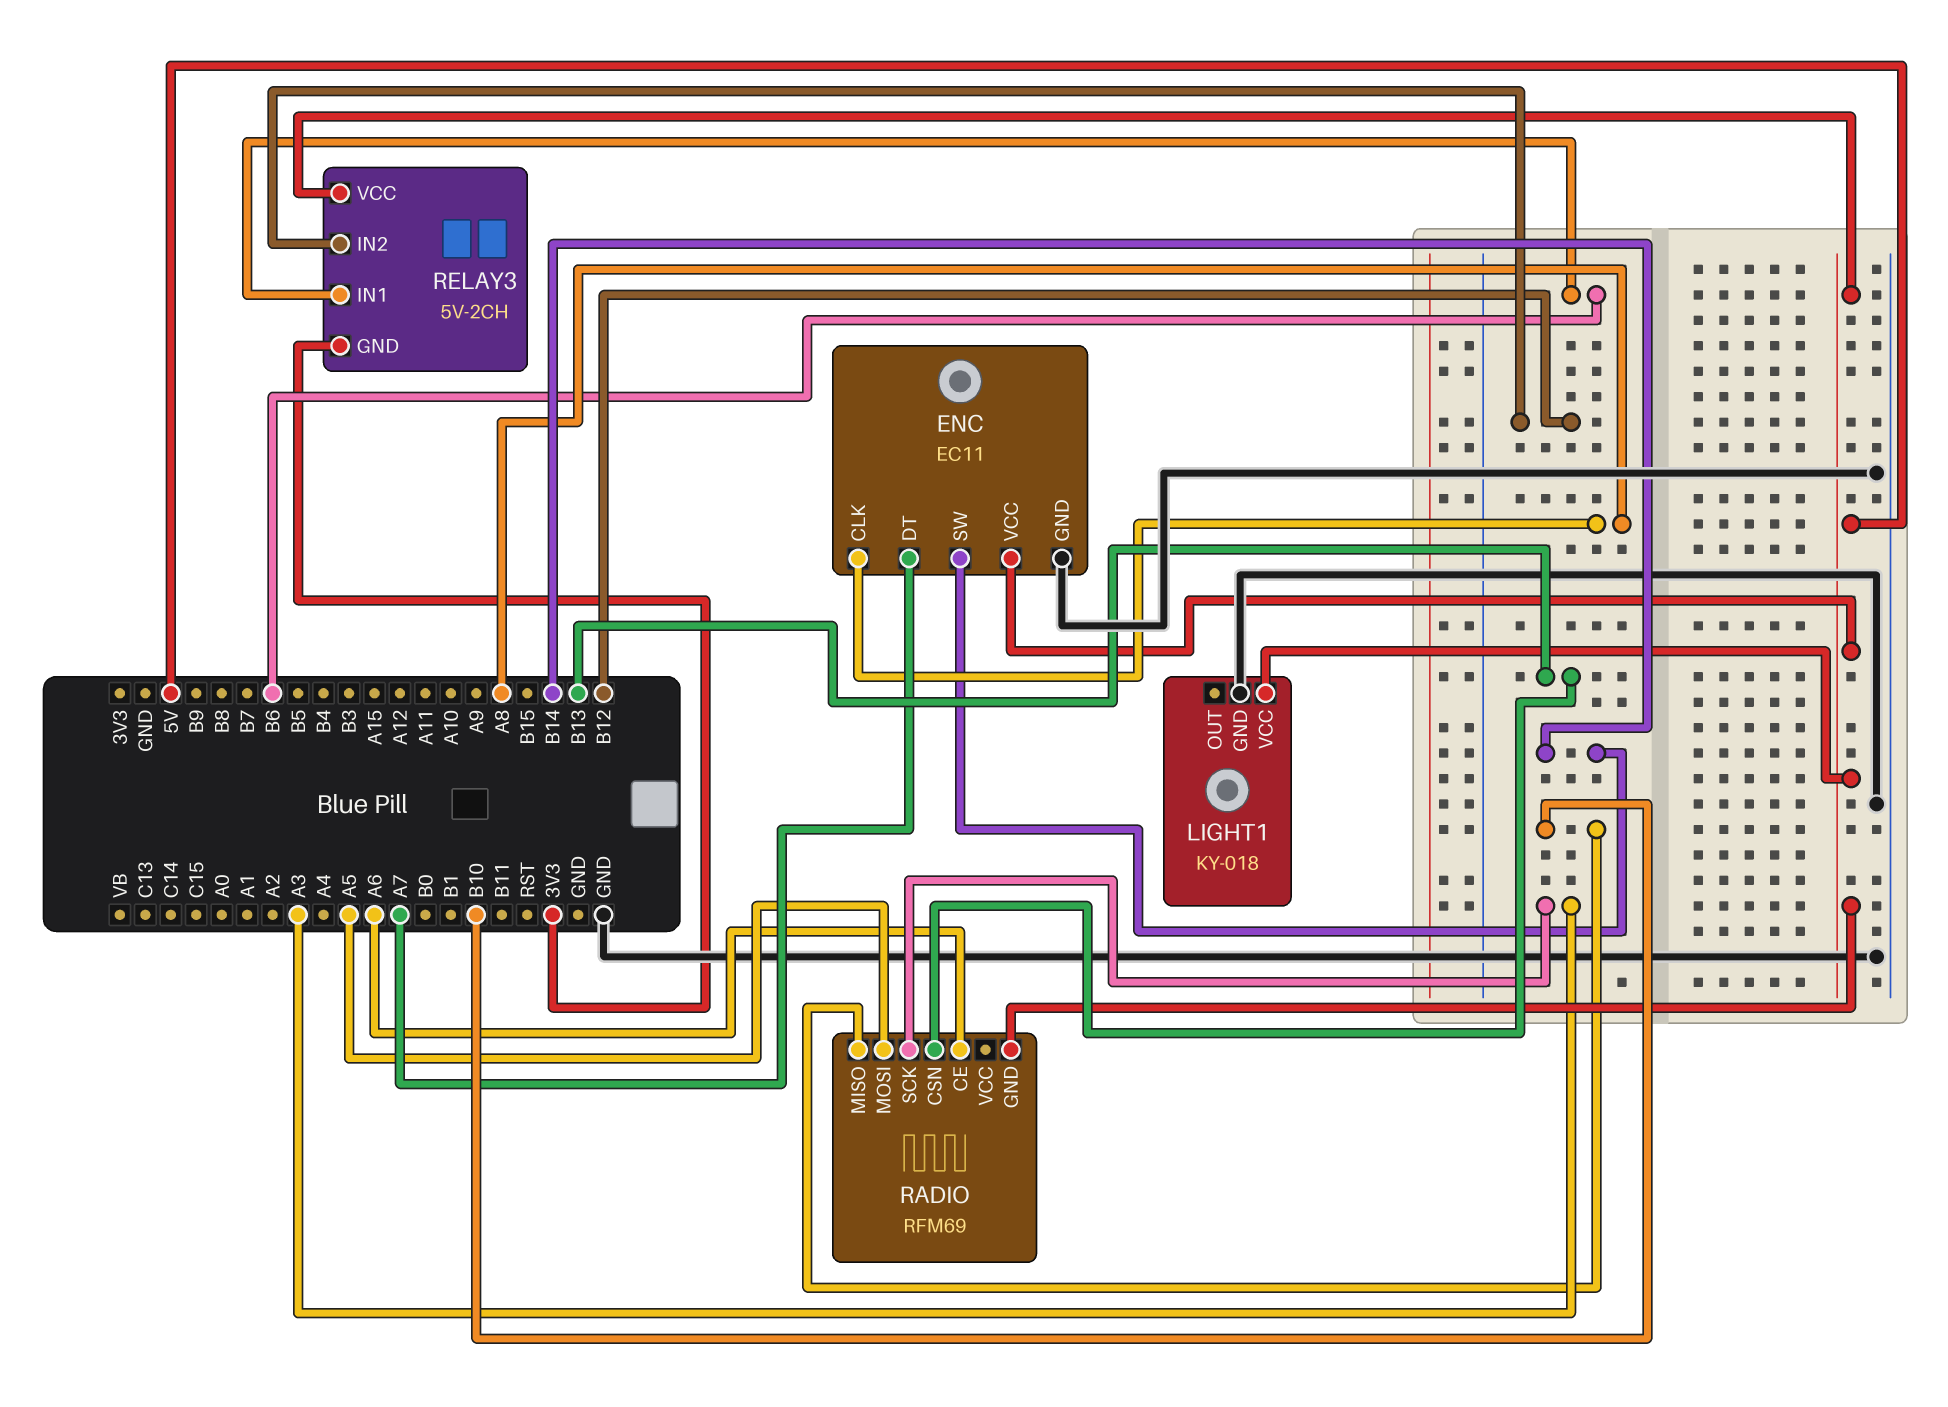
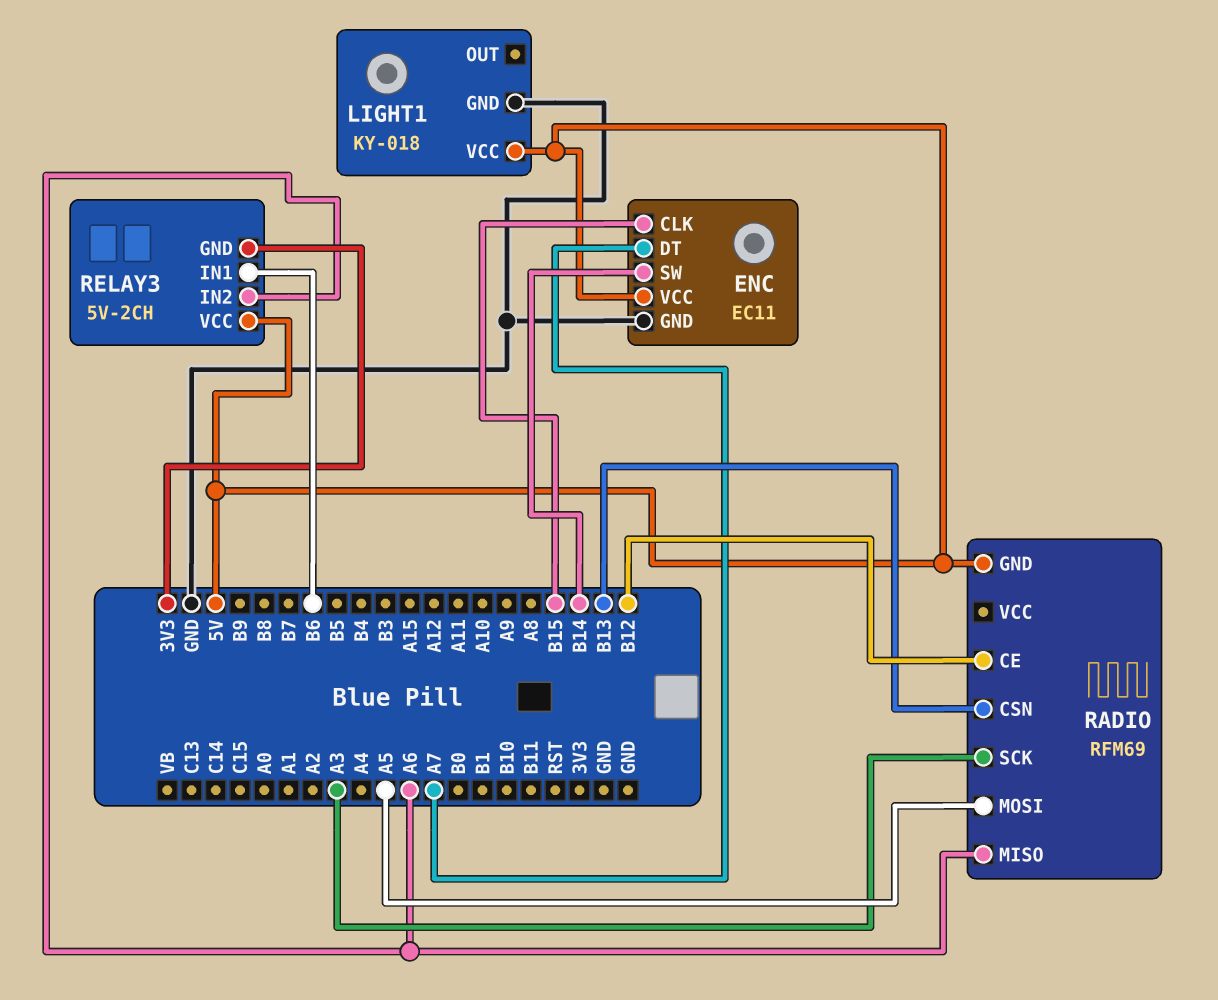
ENC pin CLK: A8 -> B15
RADIO pin CE: A6 -> B12
RADIO pin MISO: B10 -> A6
RELAY3 pin IN2: B12 -> A6

